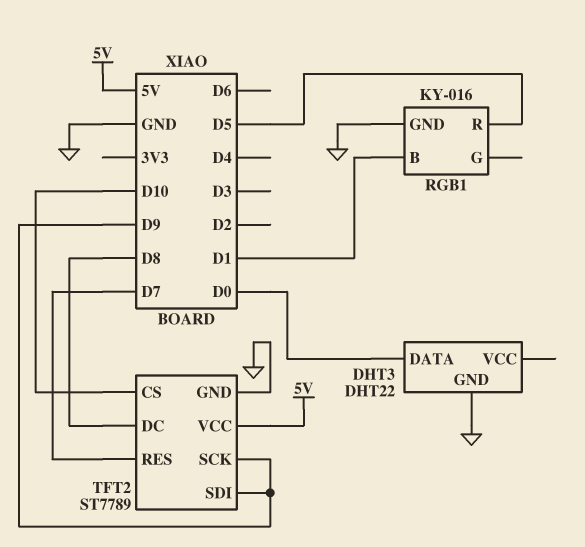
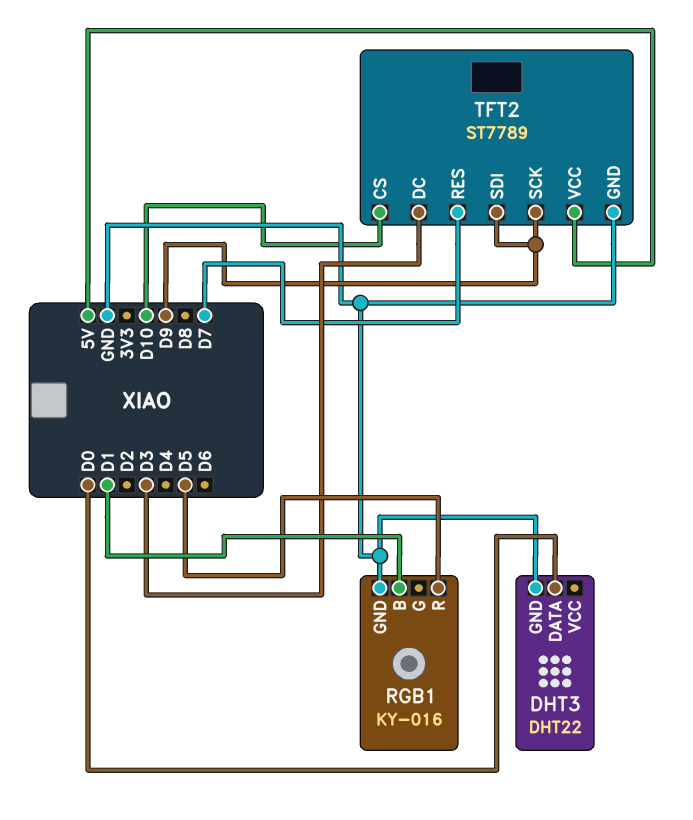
TFT2 pin DC: D8 -> D3

